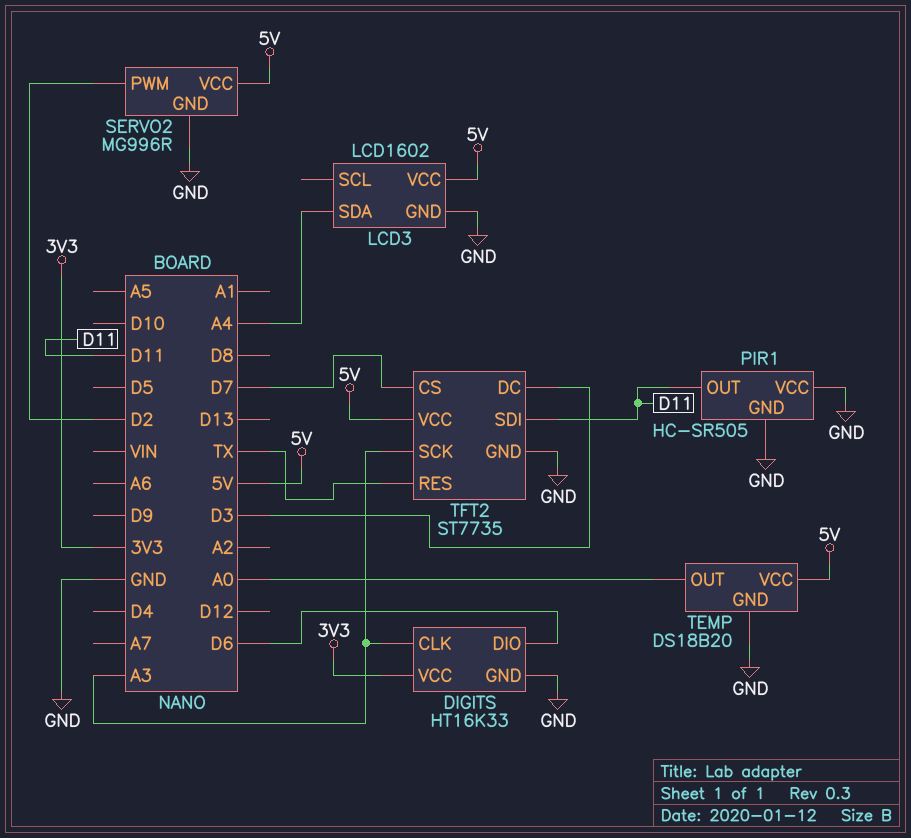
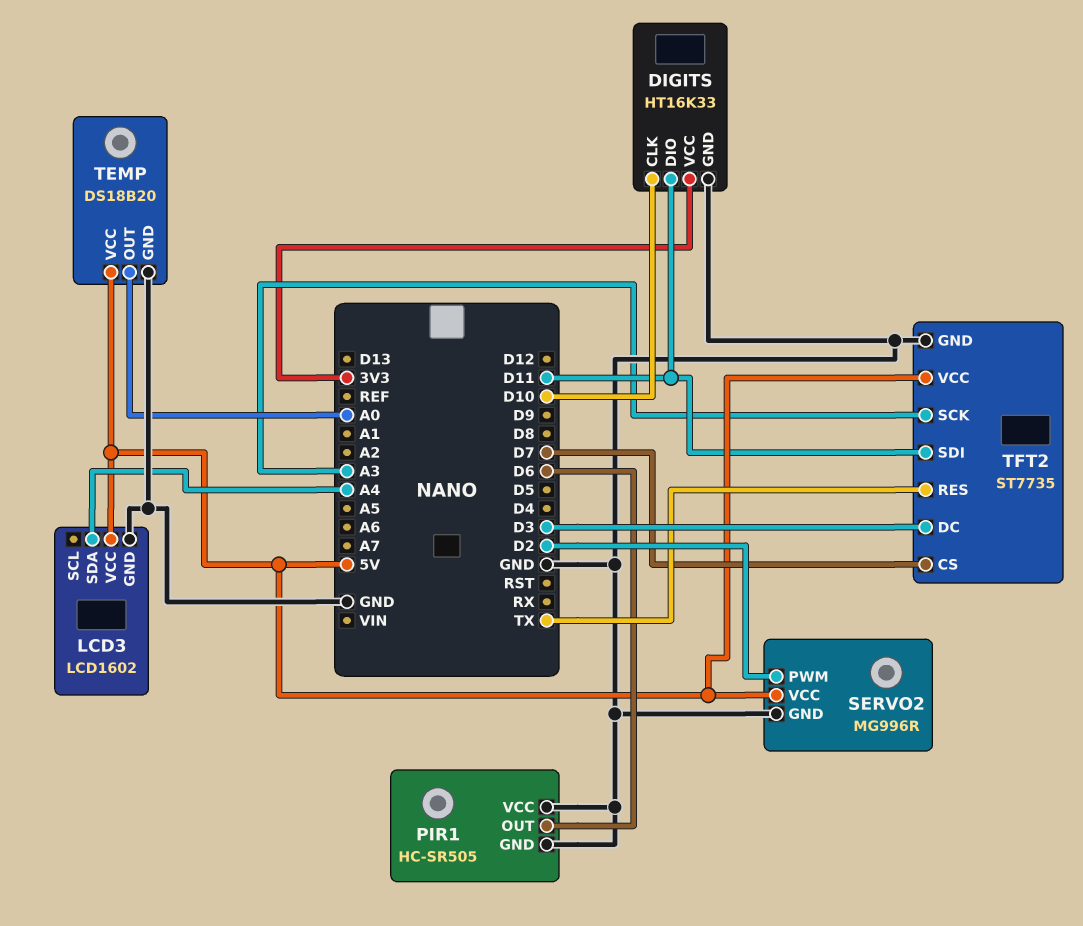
DIGITS pin CLK: A3 -> D10
DIGITS pin DIO: D6 -> D11
PIR1 pin OUT: D11 -> D6

